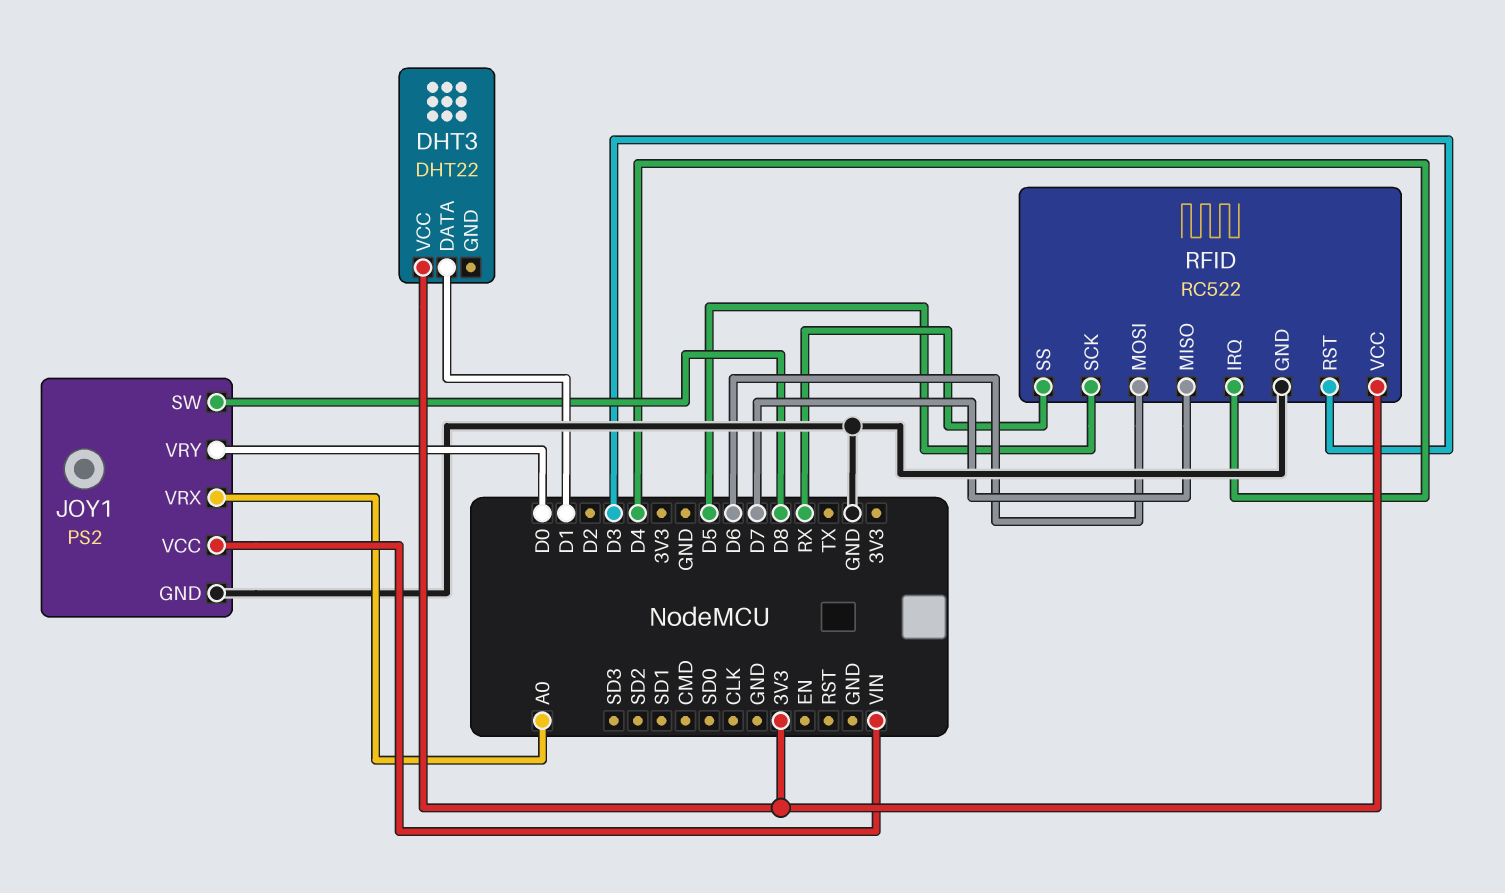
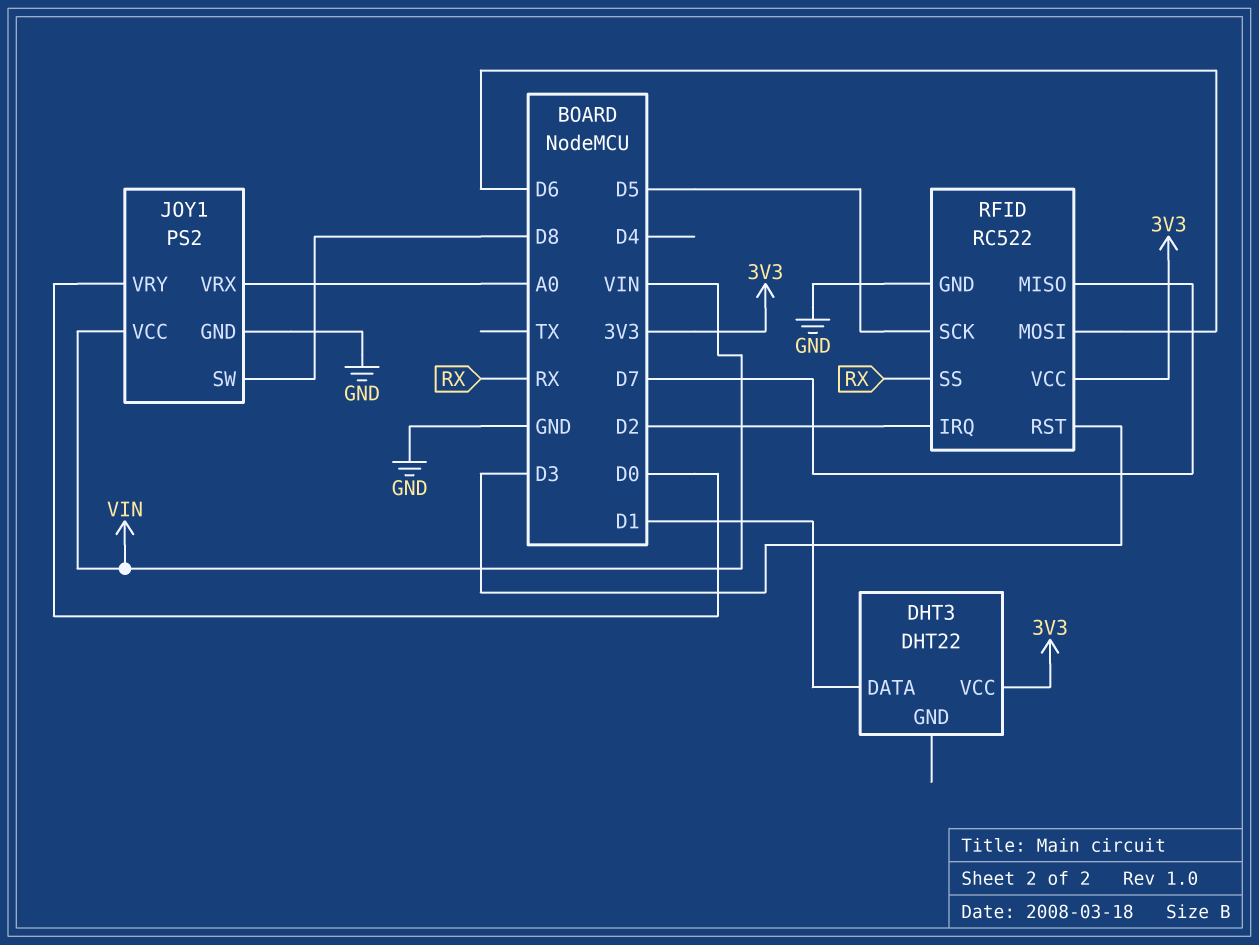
RFID pin IRQ: D4 -> D2

